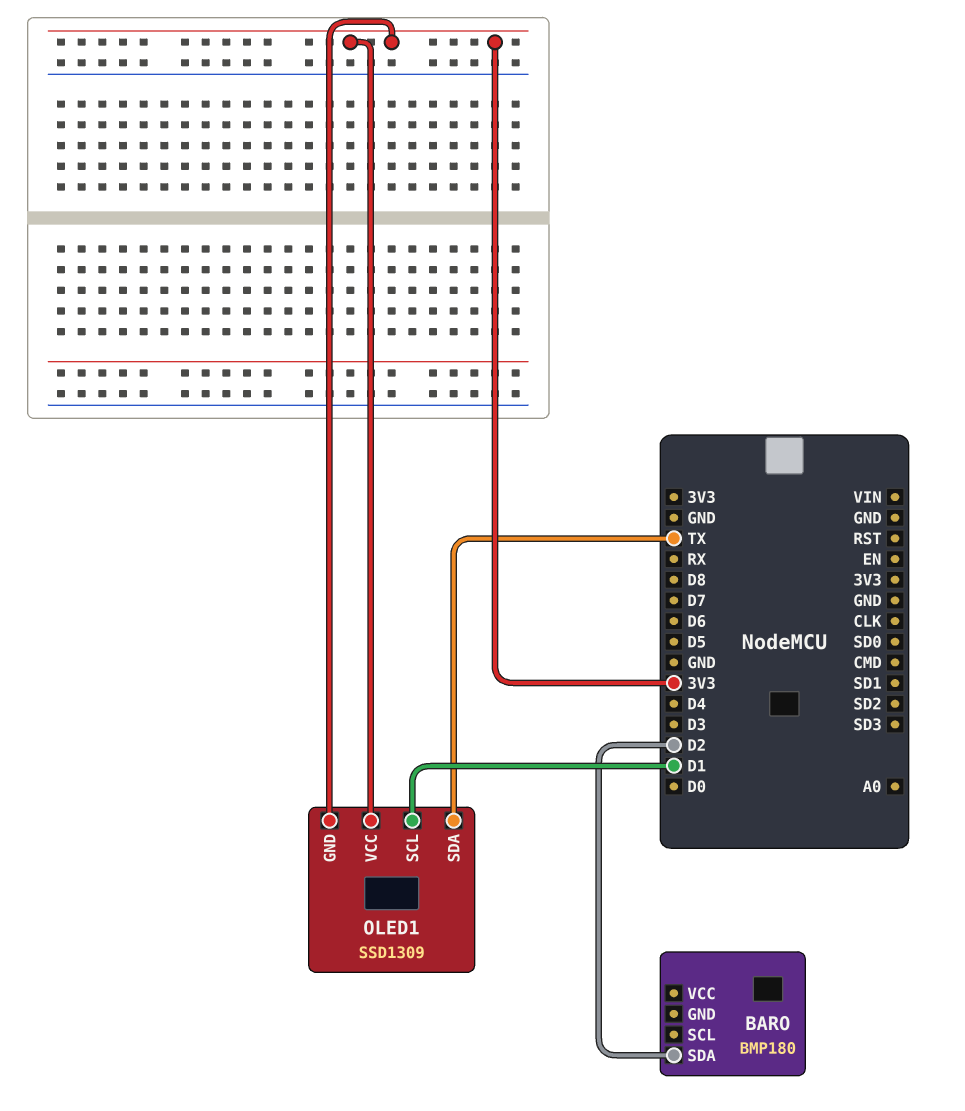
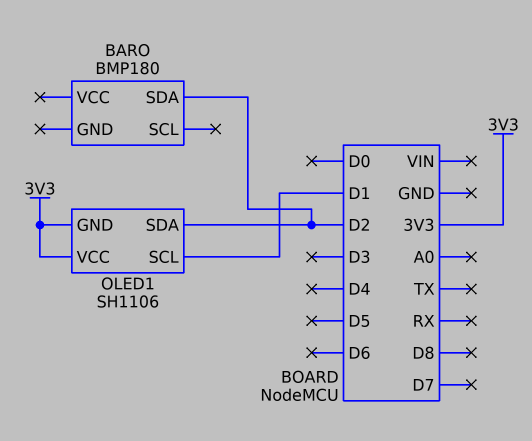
OLED1: SSD1309 -> SH1106
OLED1 pin SDA: TX -> D2

